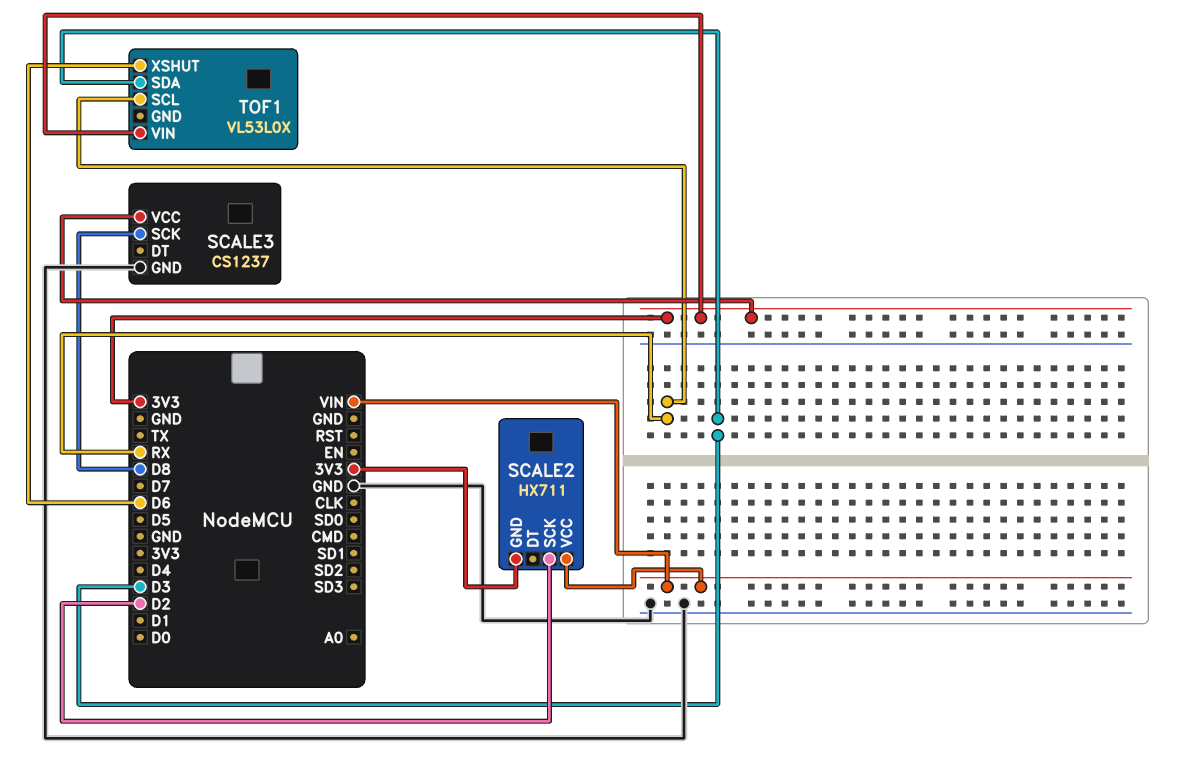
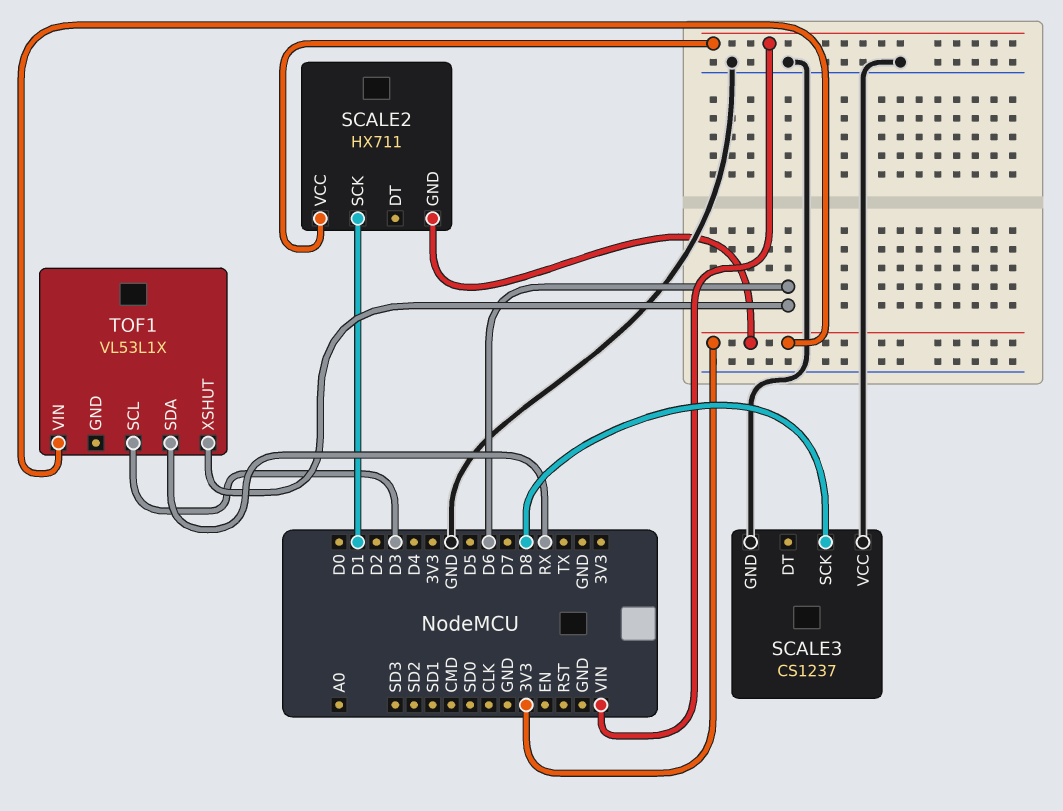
SCALE2 pin SCK: D2 -> D1
SCALE3 pin VCC: 3V3 -> GND
TOF1: VL53L0X -> VL53L1X
TOF1 pin SCL: RX -> D3
TOF1 pin SDA: D3 -> RX

